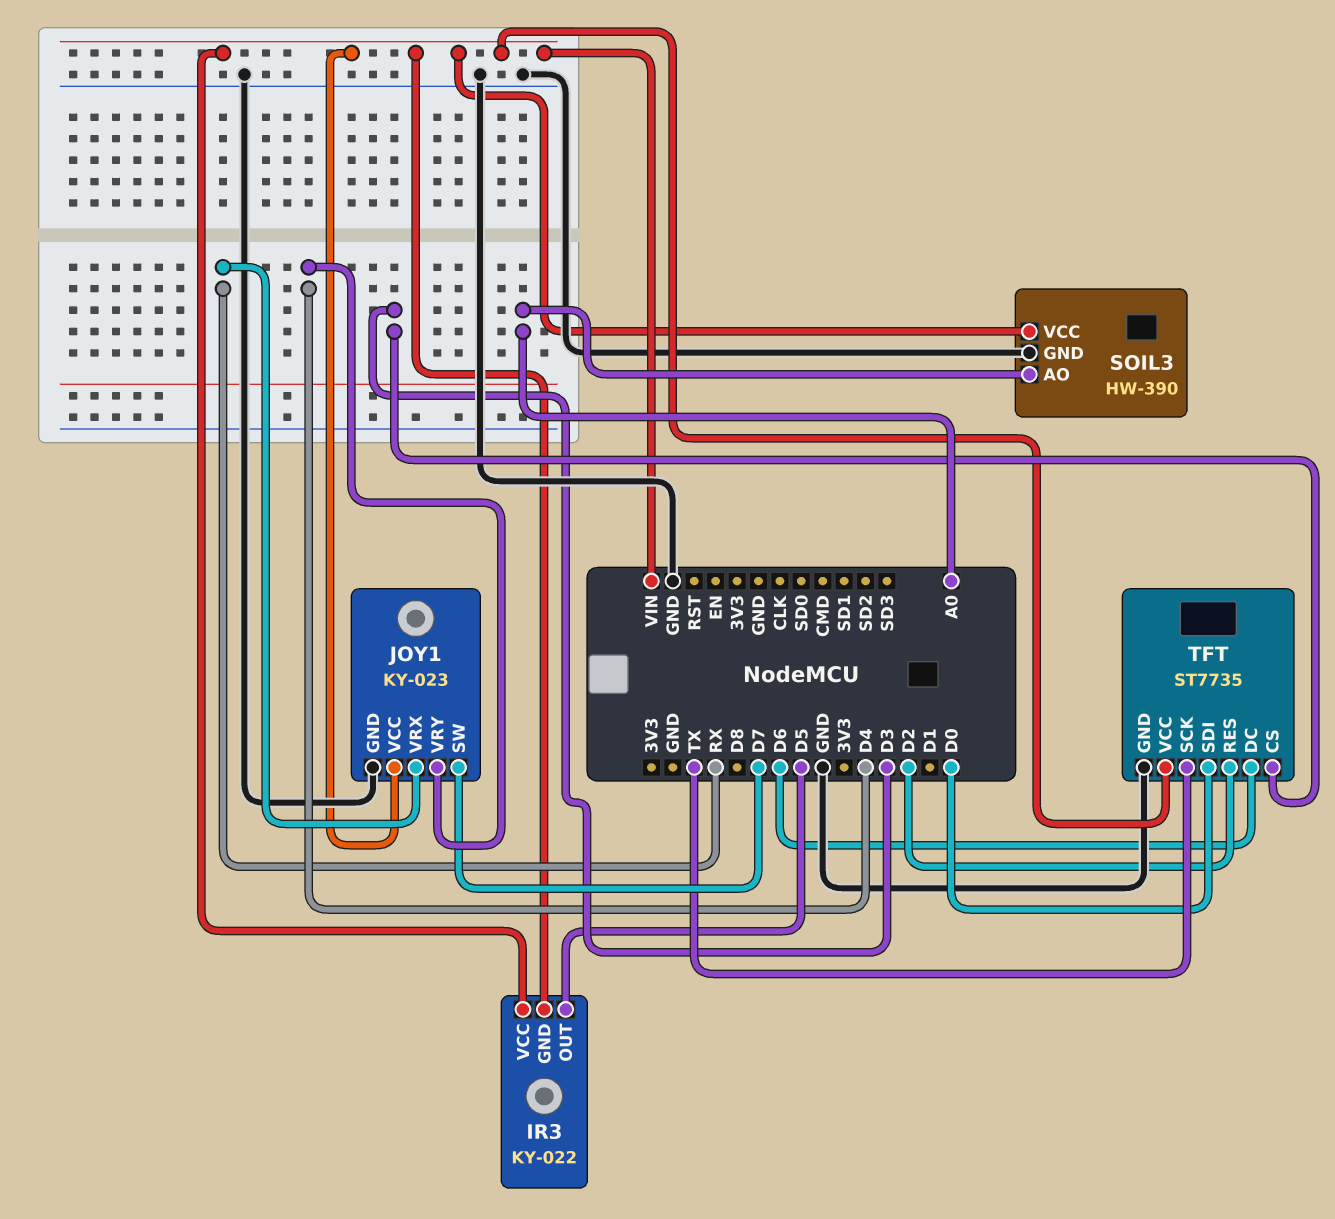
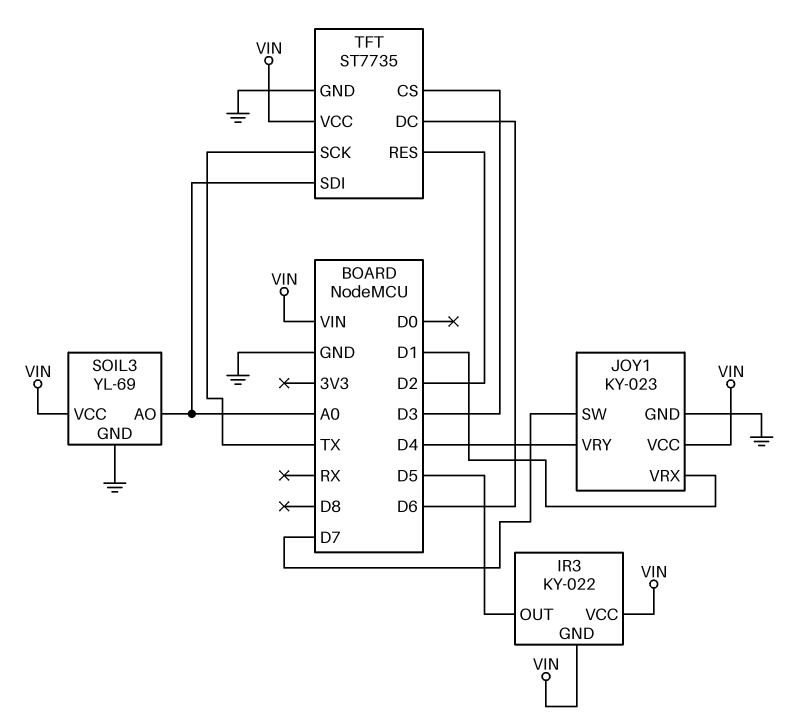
JOY1 pin VRX: RX -> D1
SOIL3: HW-390 -> YL-69
TFT pin SDI: D0 -> A0

